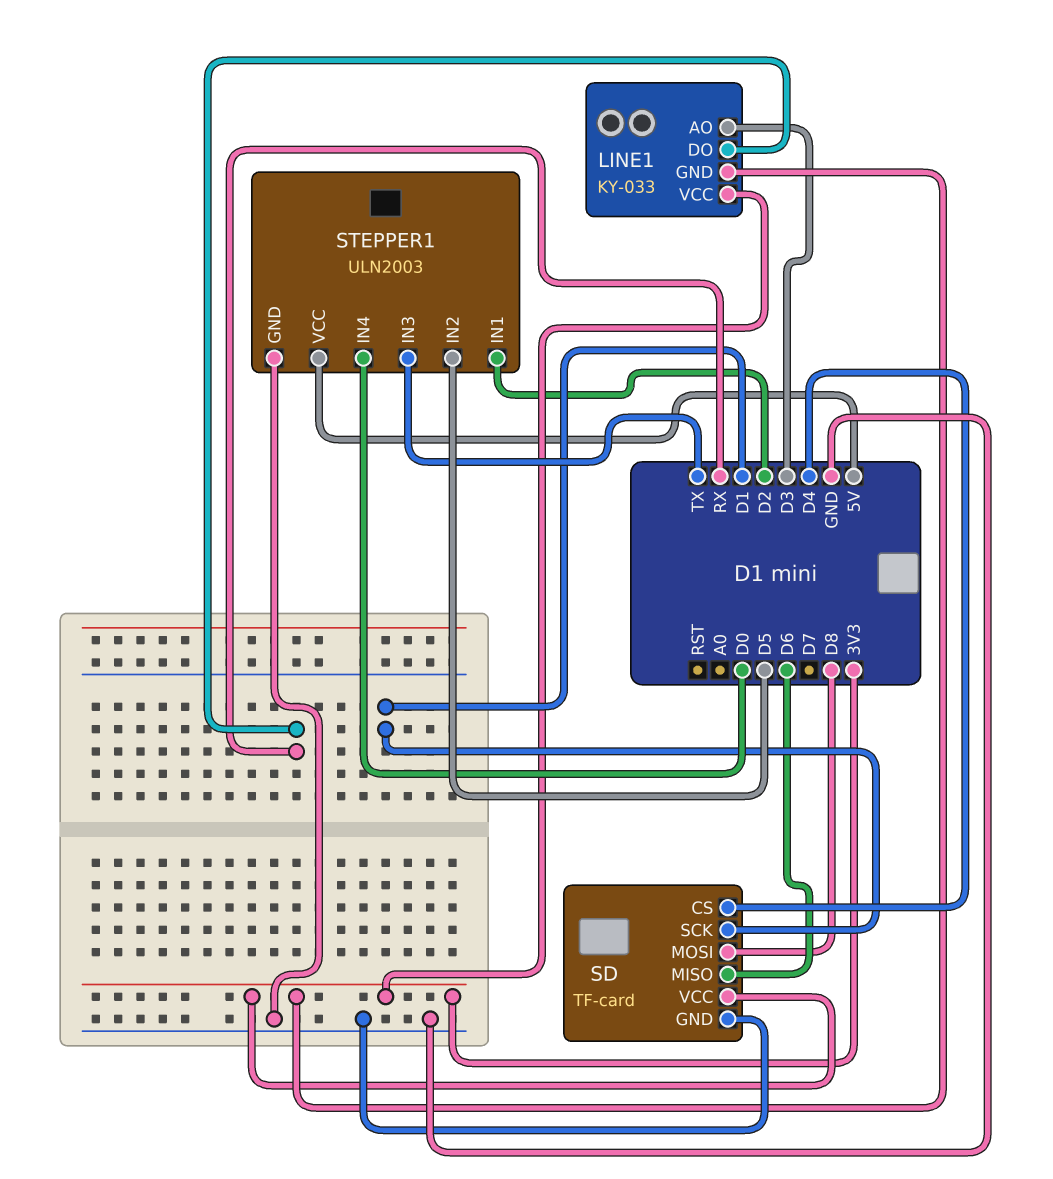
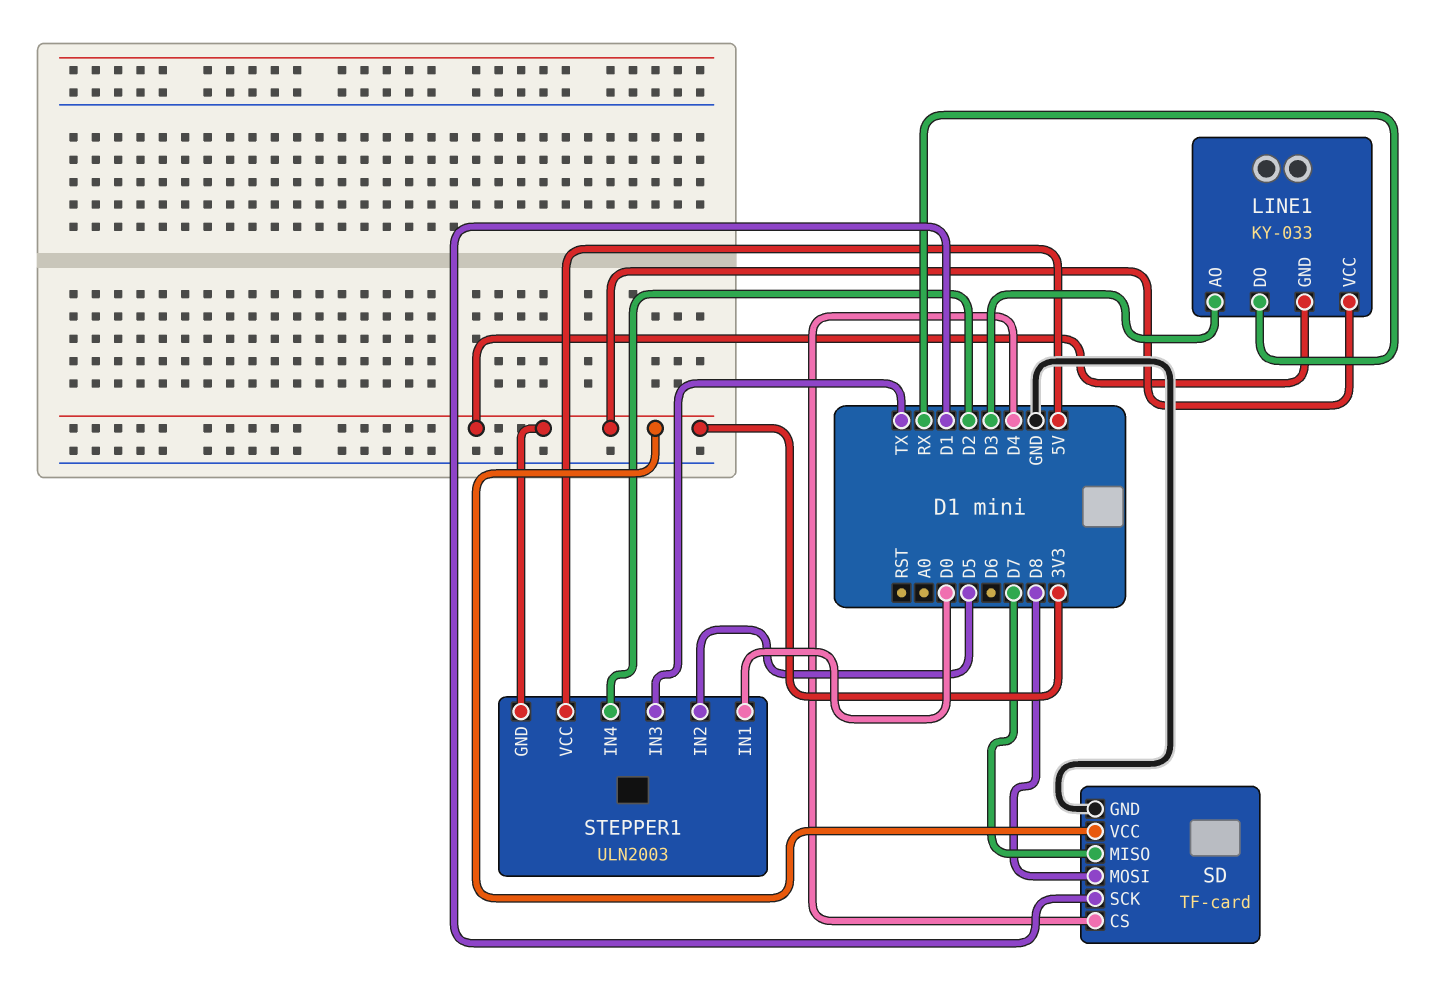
SD pin MISO: D6 -> D7
STEPPER1 pin GND: GND -> 3V3
STEPPER1 pin IN1: D2 -> D0
STEPPER1 pin IN4: D0 -> D2

